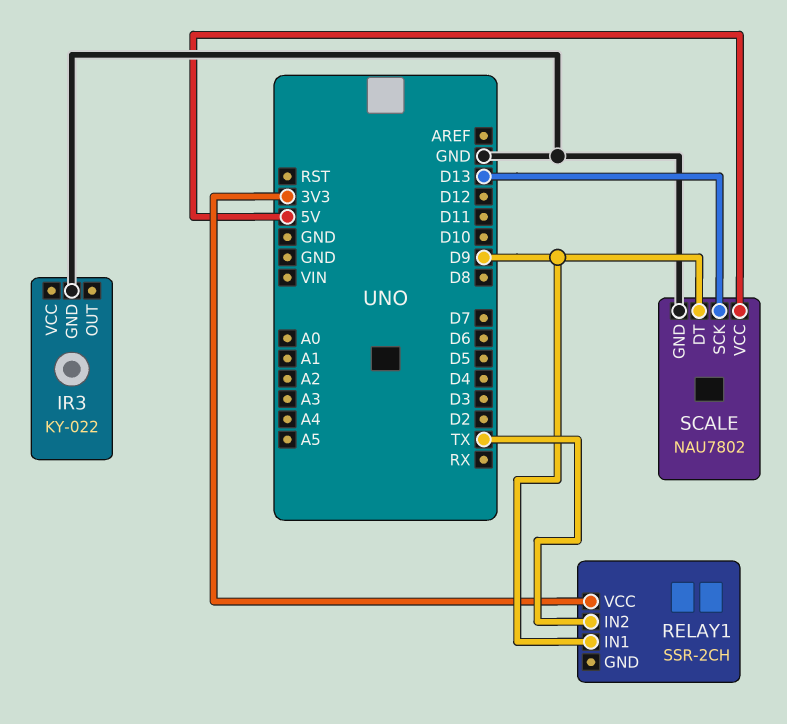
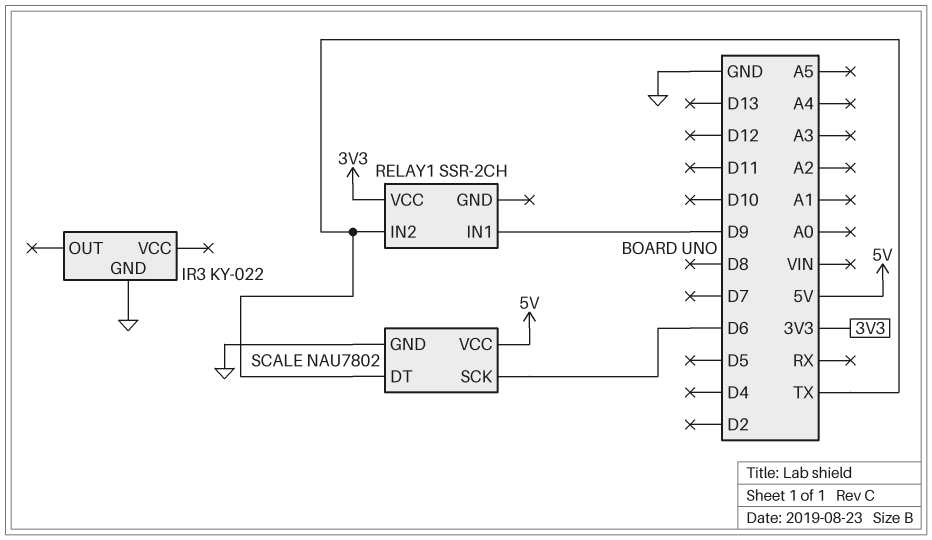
SCALE pin DT: D9 -> TX
SCALE pin SCK: D13 -> D6

